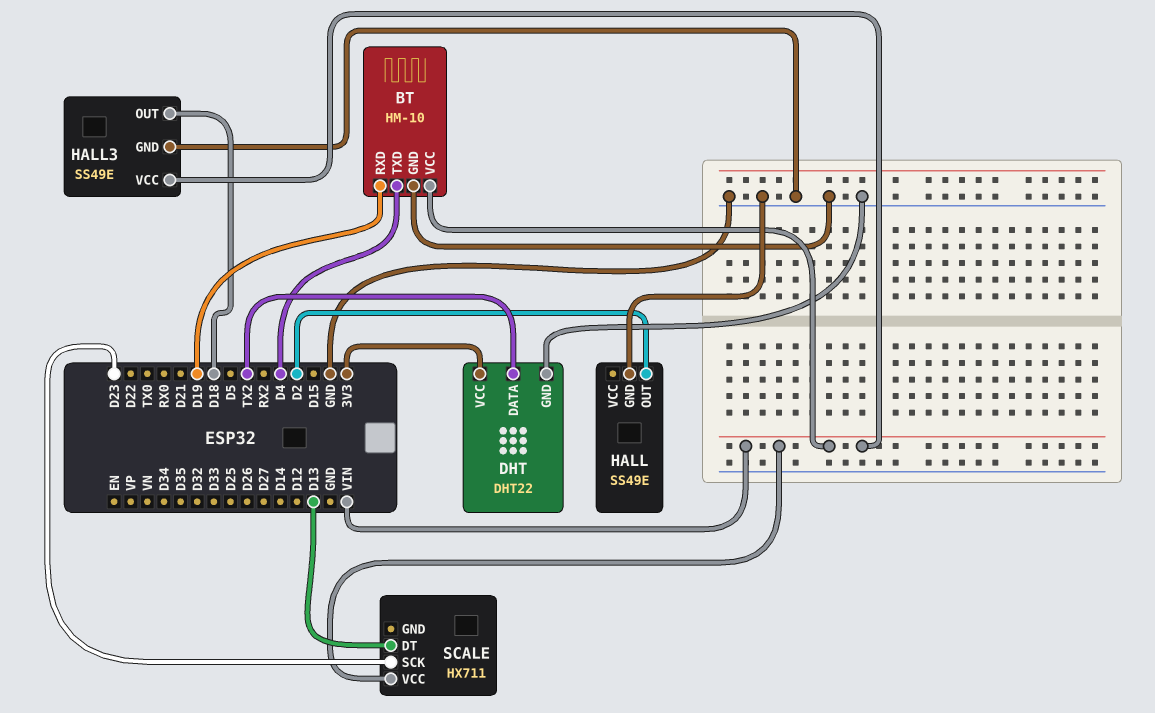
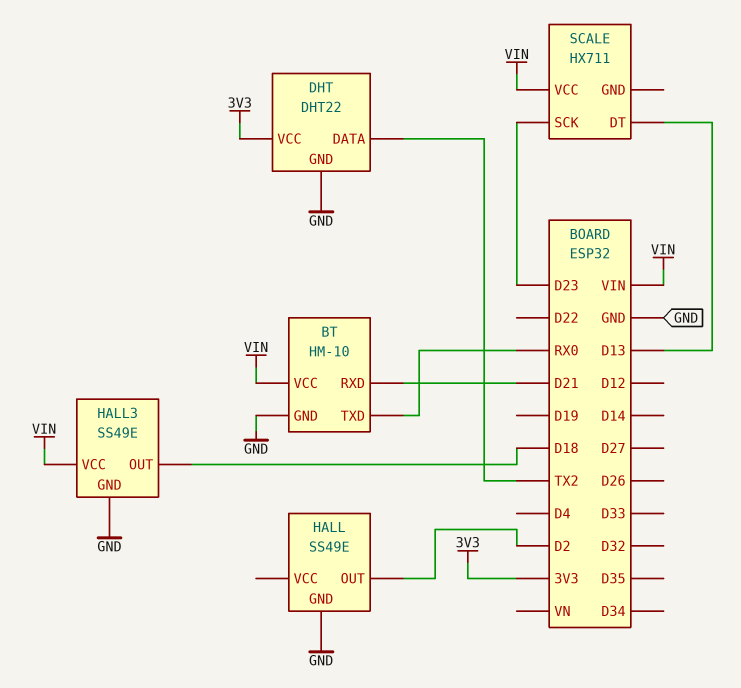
BT pin RXD: D19 -> D21
BT pin TXD: D4 -> RX0

